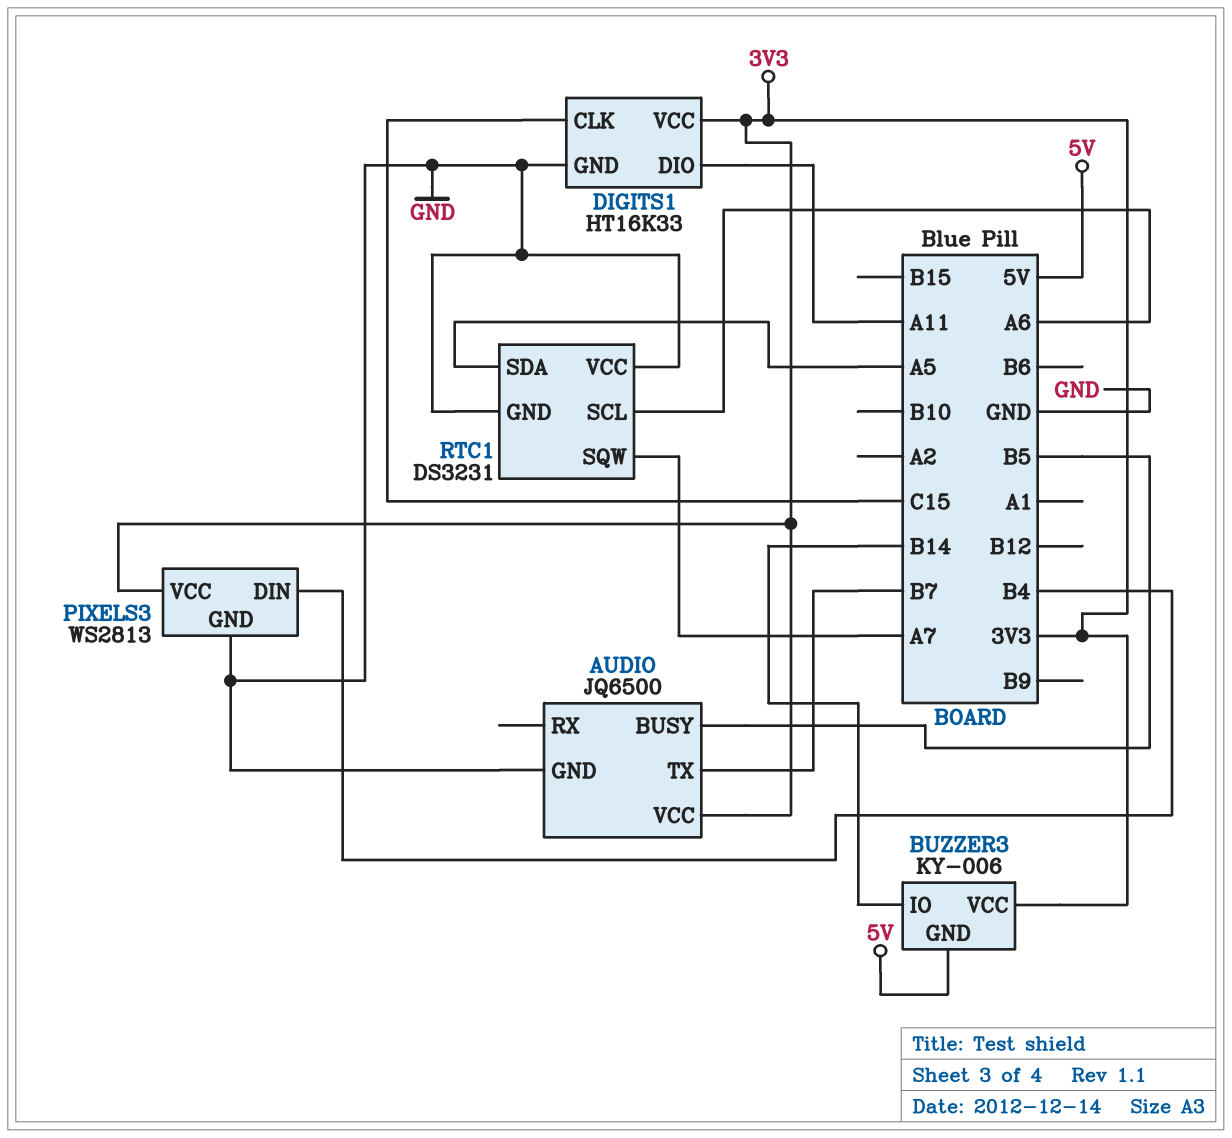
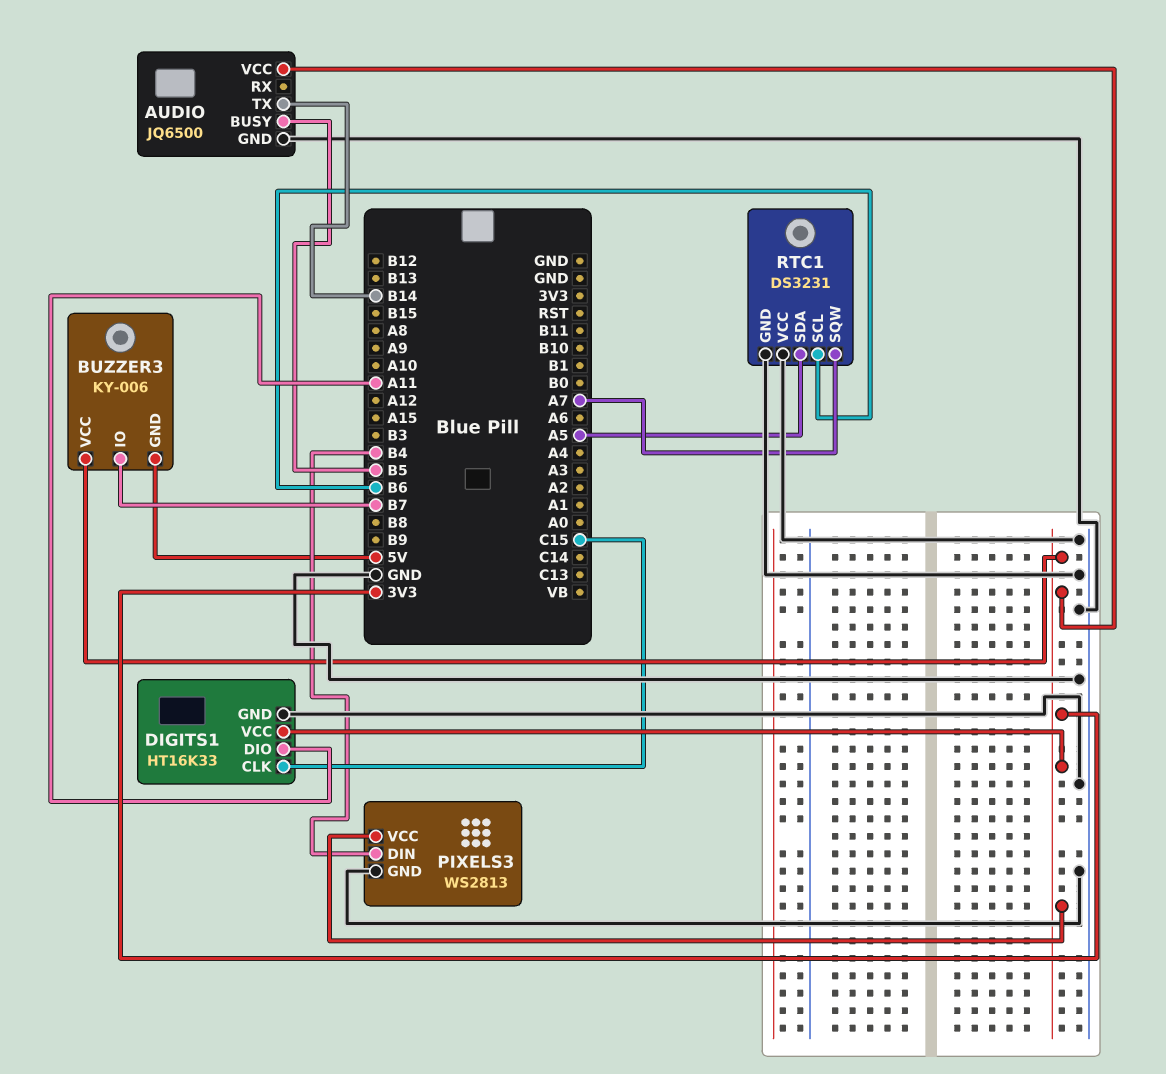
AUDIO pin TX: B7 -> B14
BUZZER3 pin IO: B14 -> B7
RTC1 pin SCL: A6 -> B6

